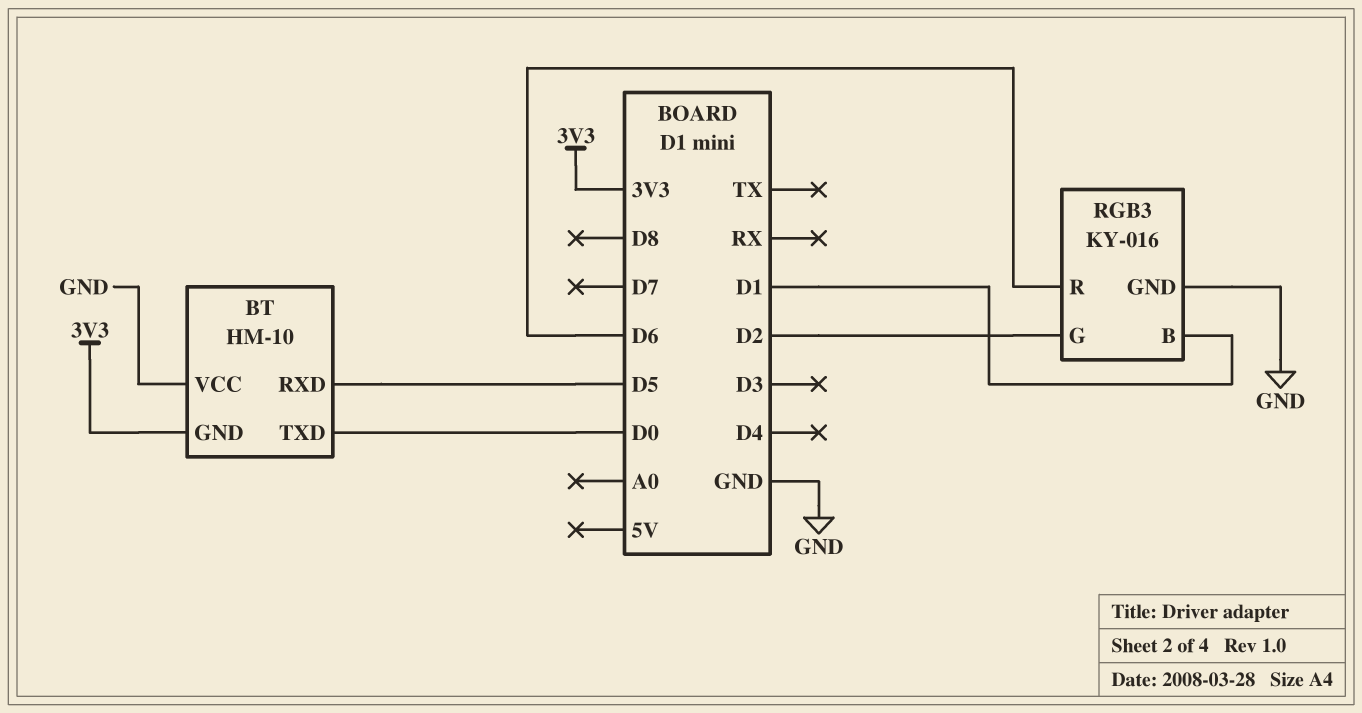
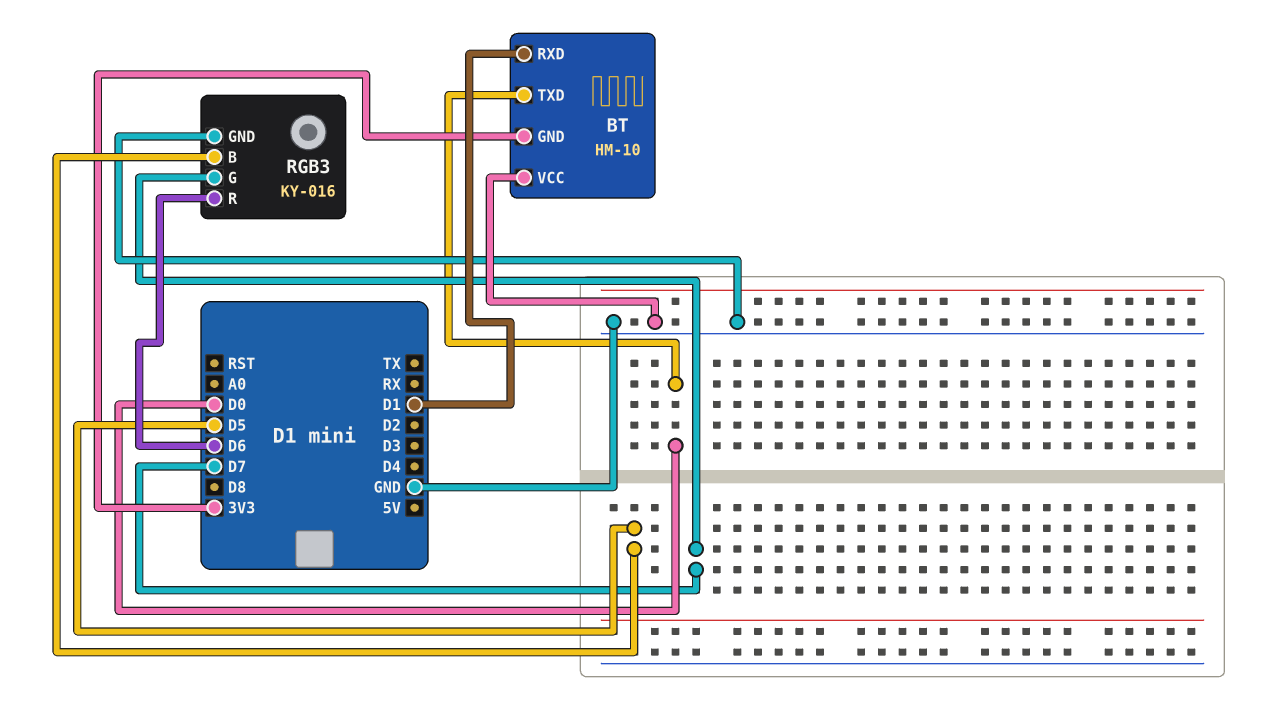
BT pin RXD: D5 -> D1
RGB3 pin B: D1 -> D5
RGB3 pin G: D2 -> D7

